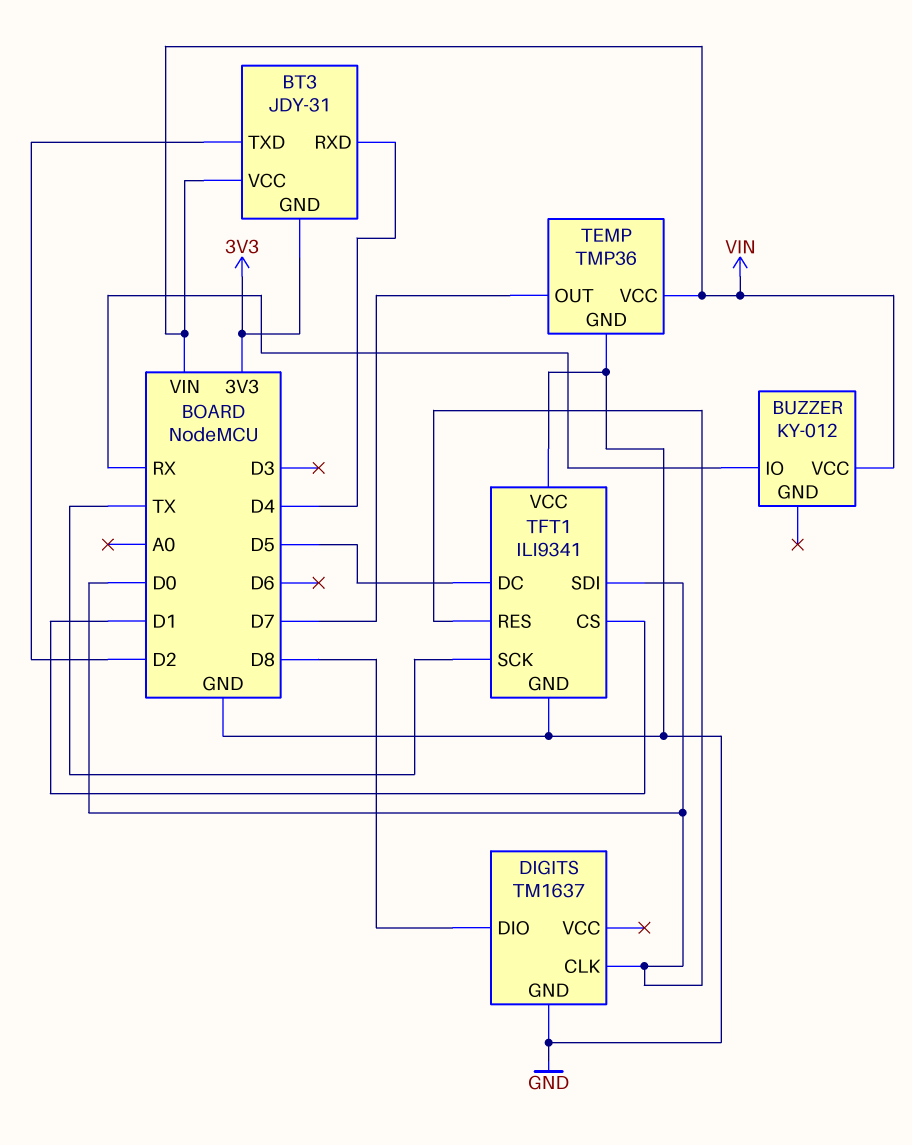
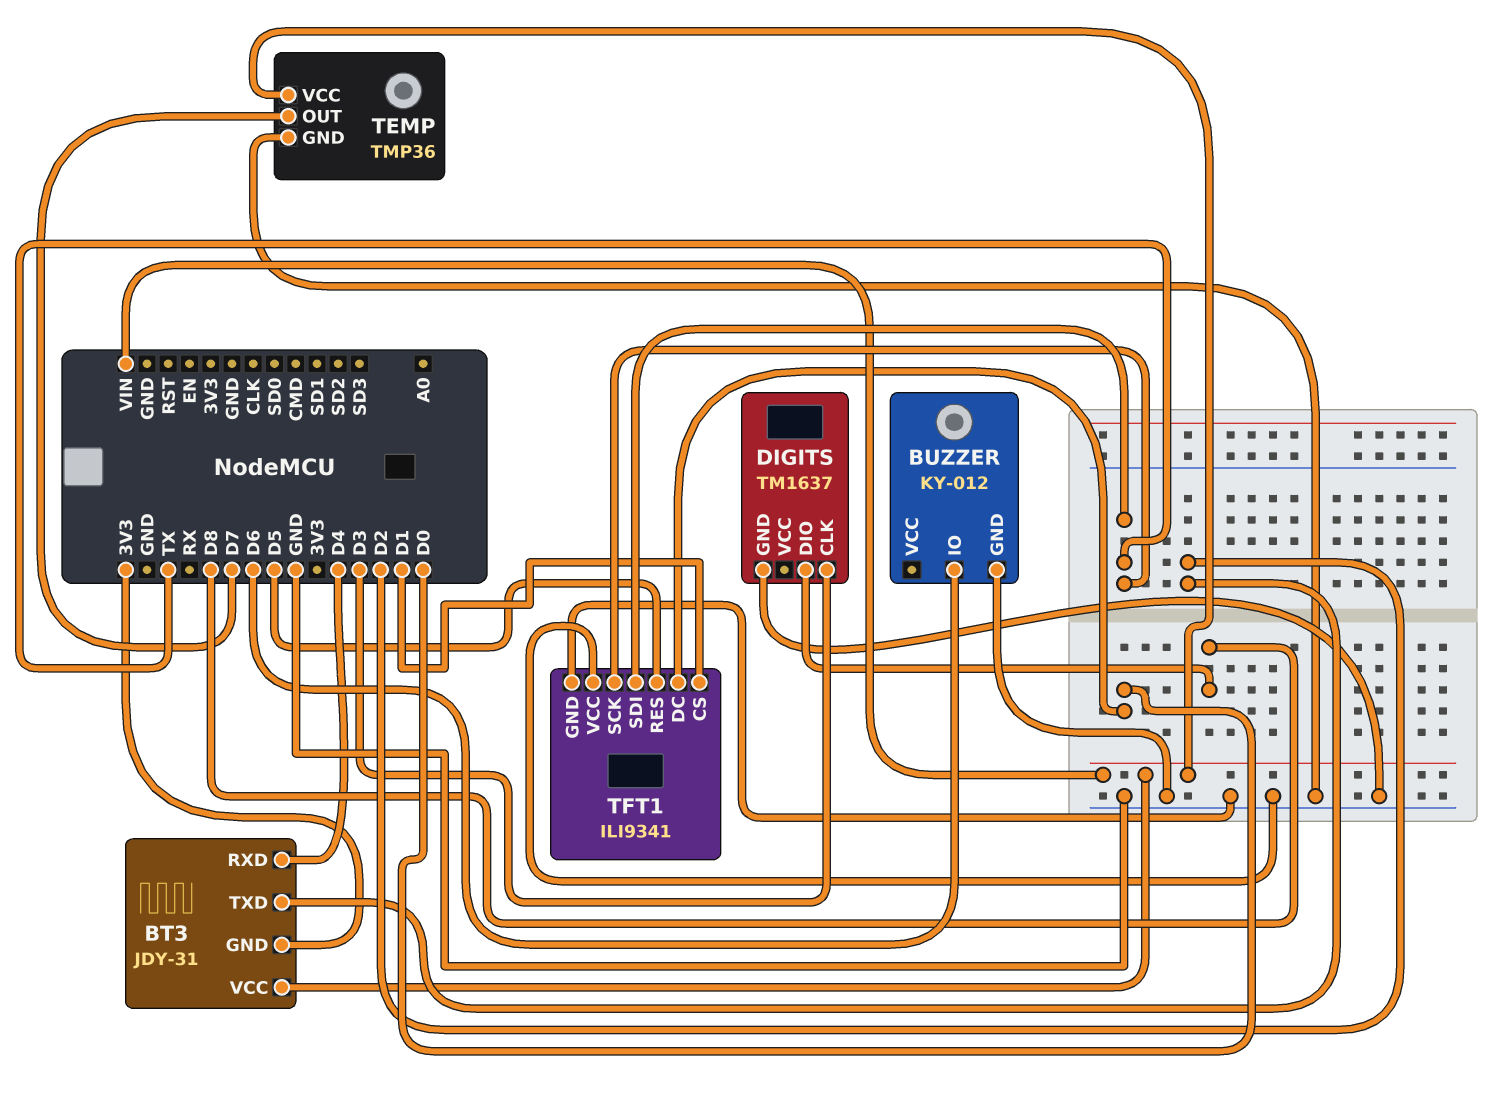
BUZZER pin GND: none -> GND
BUZZER pin IO: RX -> D6
BUZZER pin VCC: VIN -> none
DIGITS pin CLK: D0 -> D3
TFT1 pin DC: D5 -> D0
TFT1 pin RES: D0 -> D5
TFT1 pin SDI: D0 -> TX

